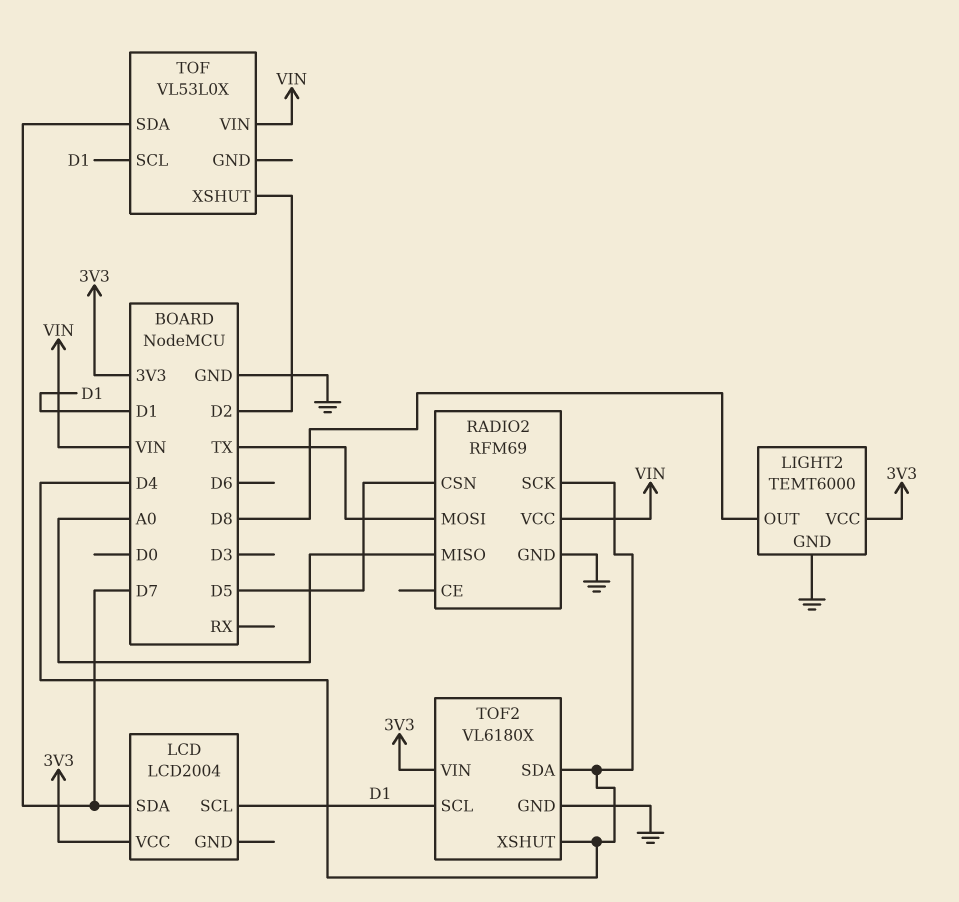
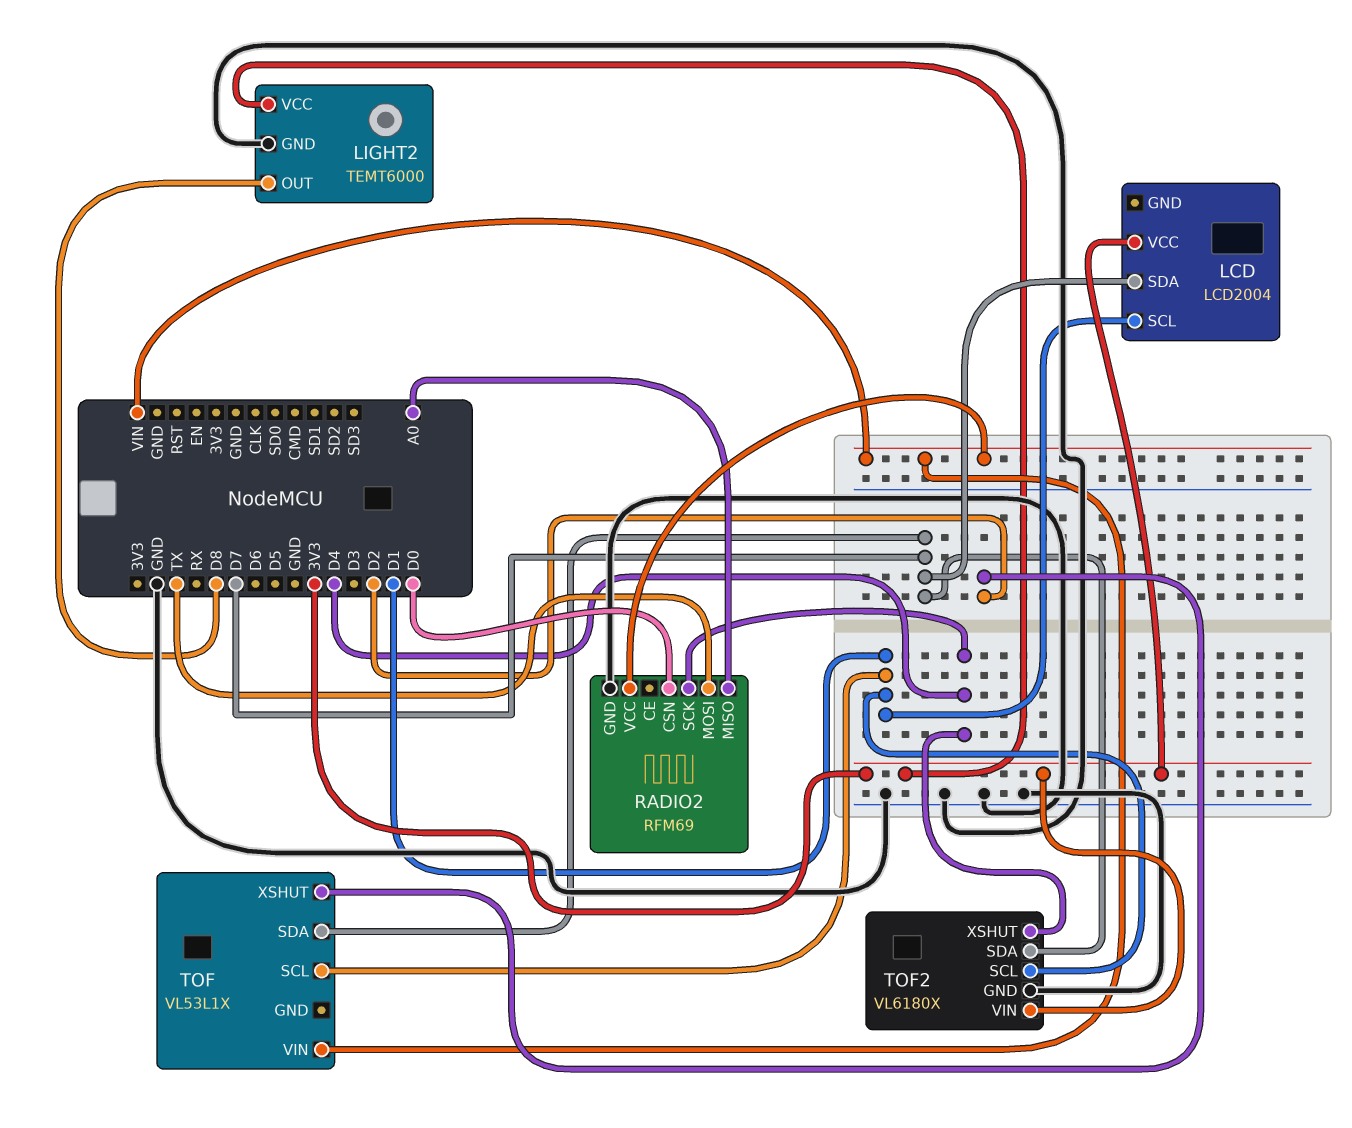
RADIO2 pin CSN: D5 -> D0
TOF: VL53L0X -> VL53L1X
TOF2 pin SDA: D4 -> D7

